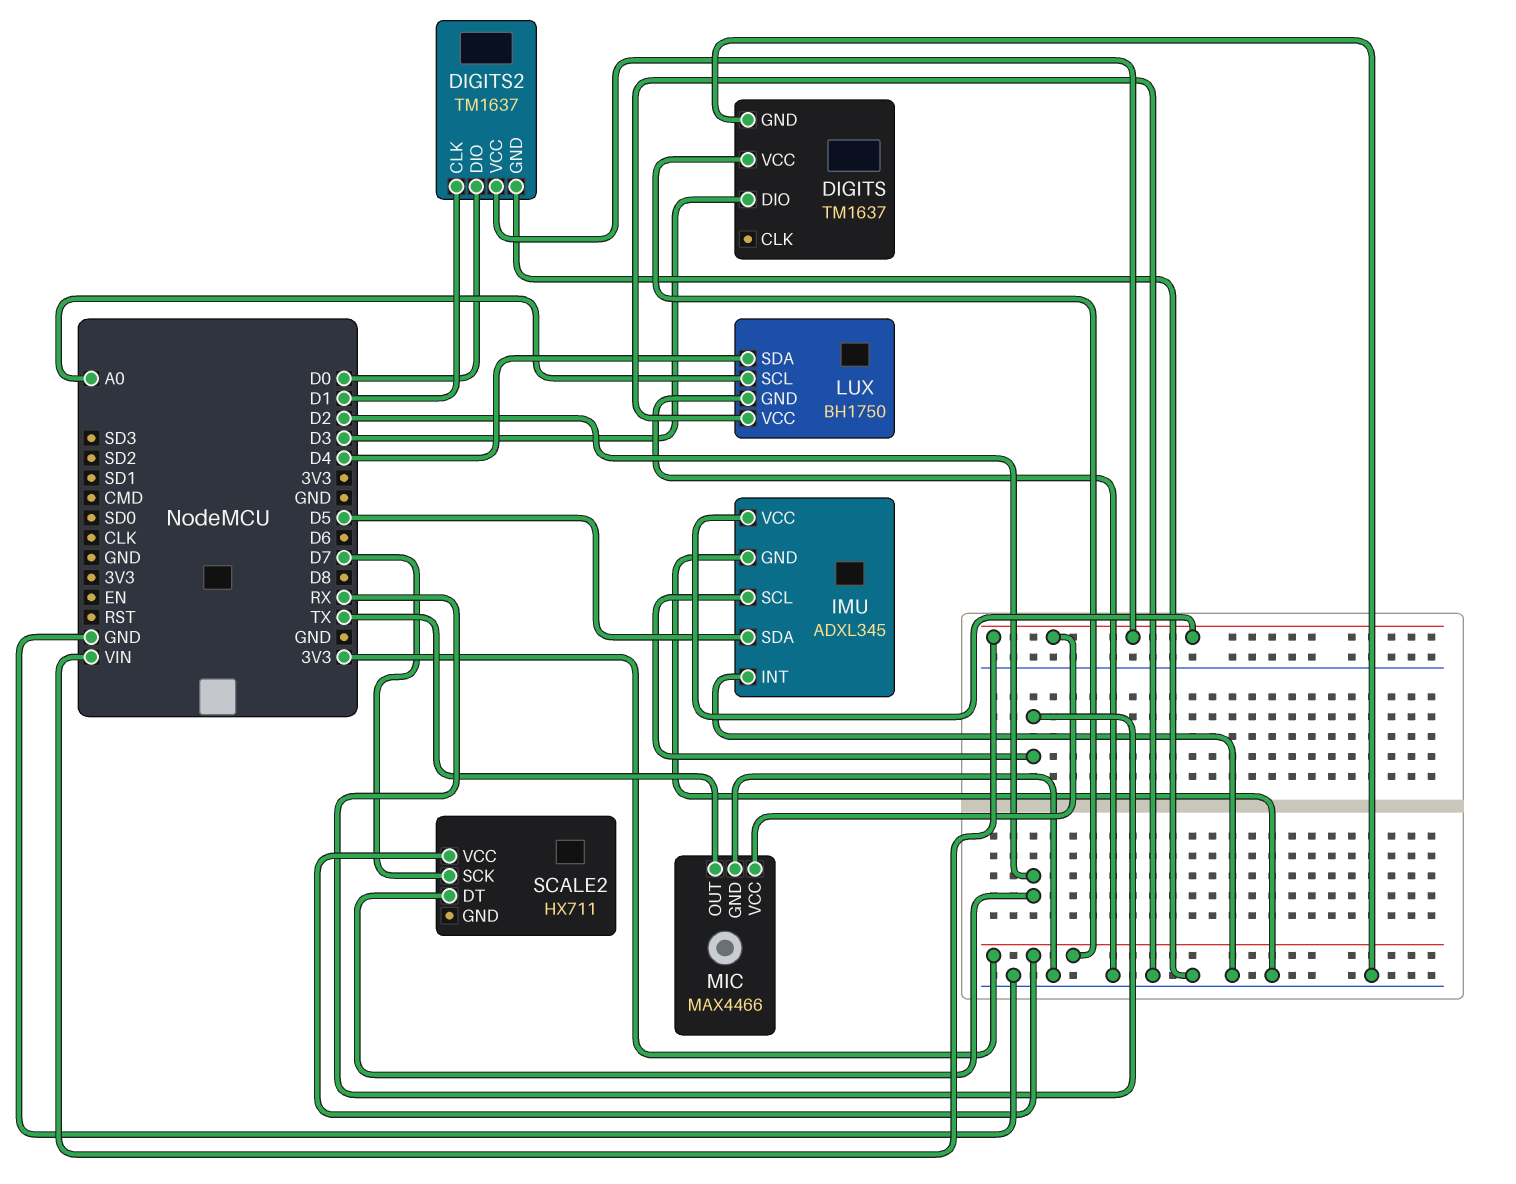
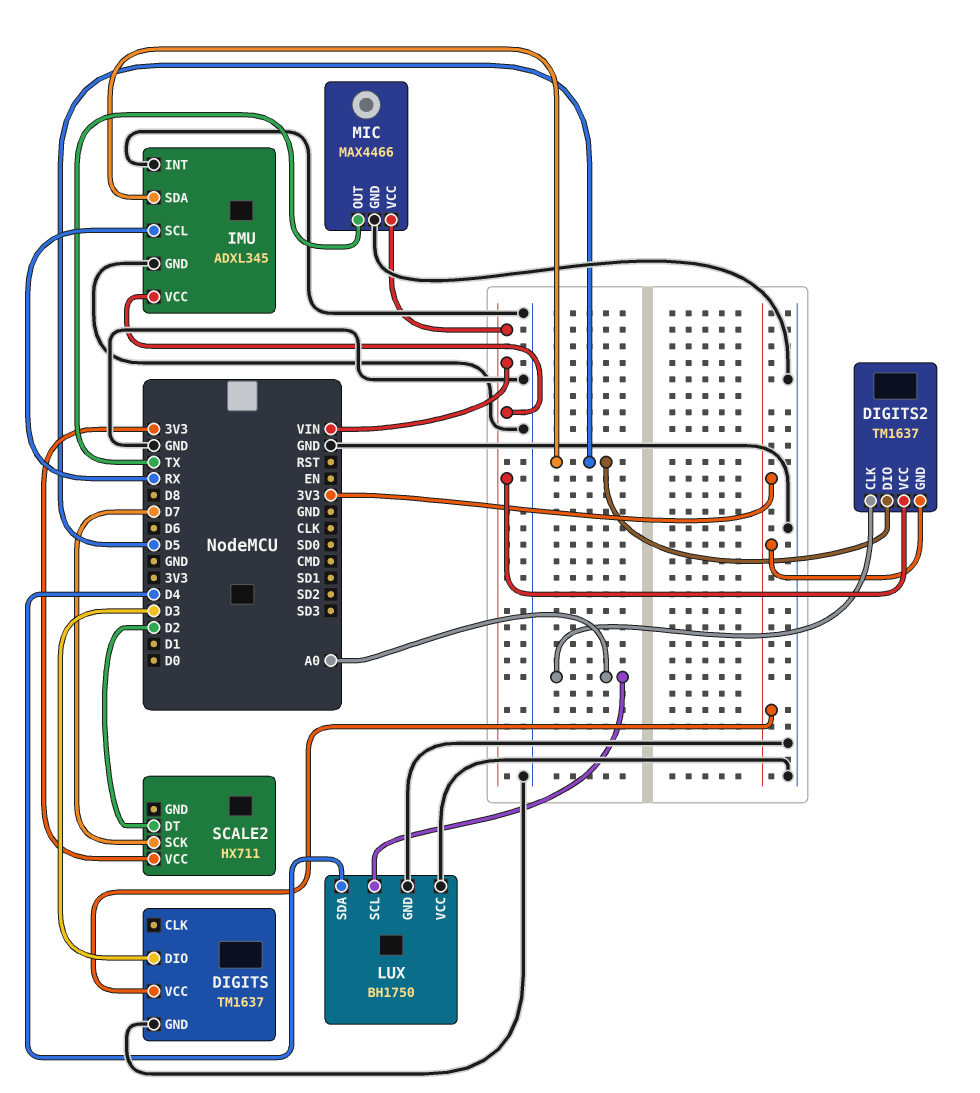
DIGITS2 pin CLK: D1 -> A0
DIGITS2 pin DIO: D0 -> D5
DIGITS2 pin GND: GND -> 3V3

